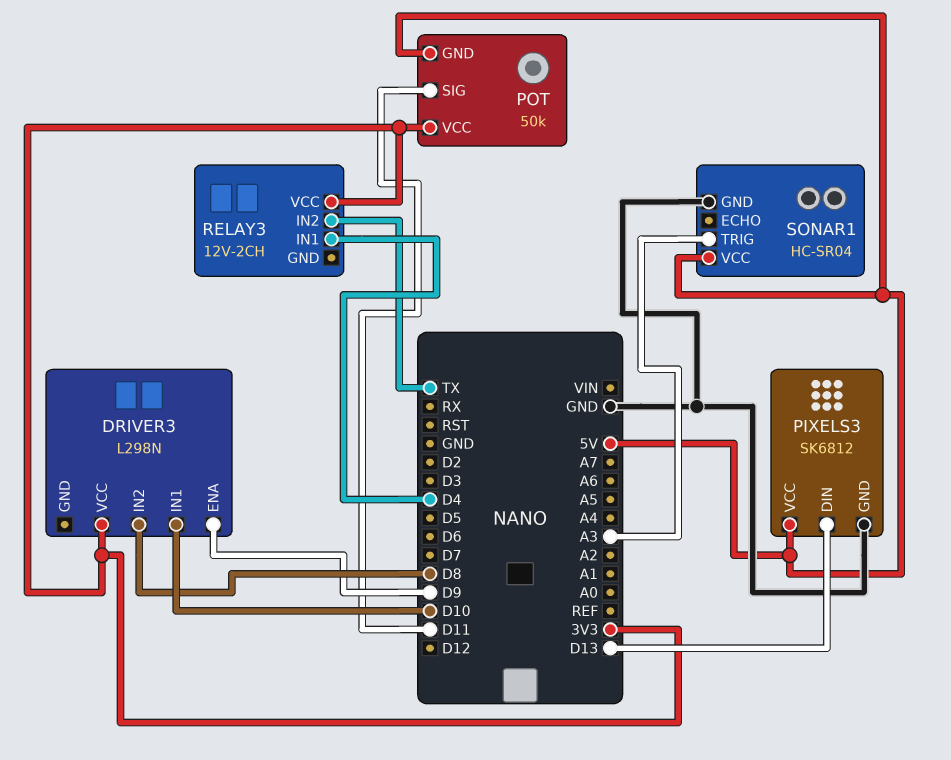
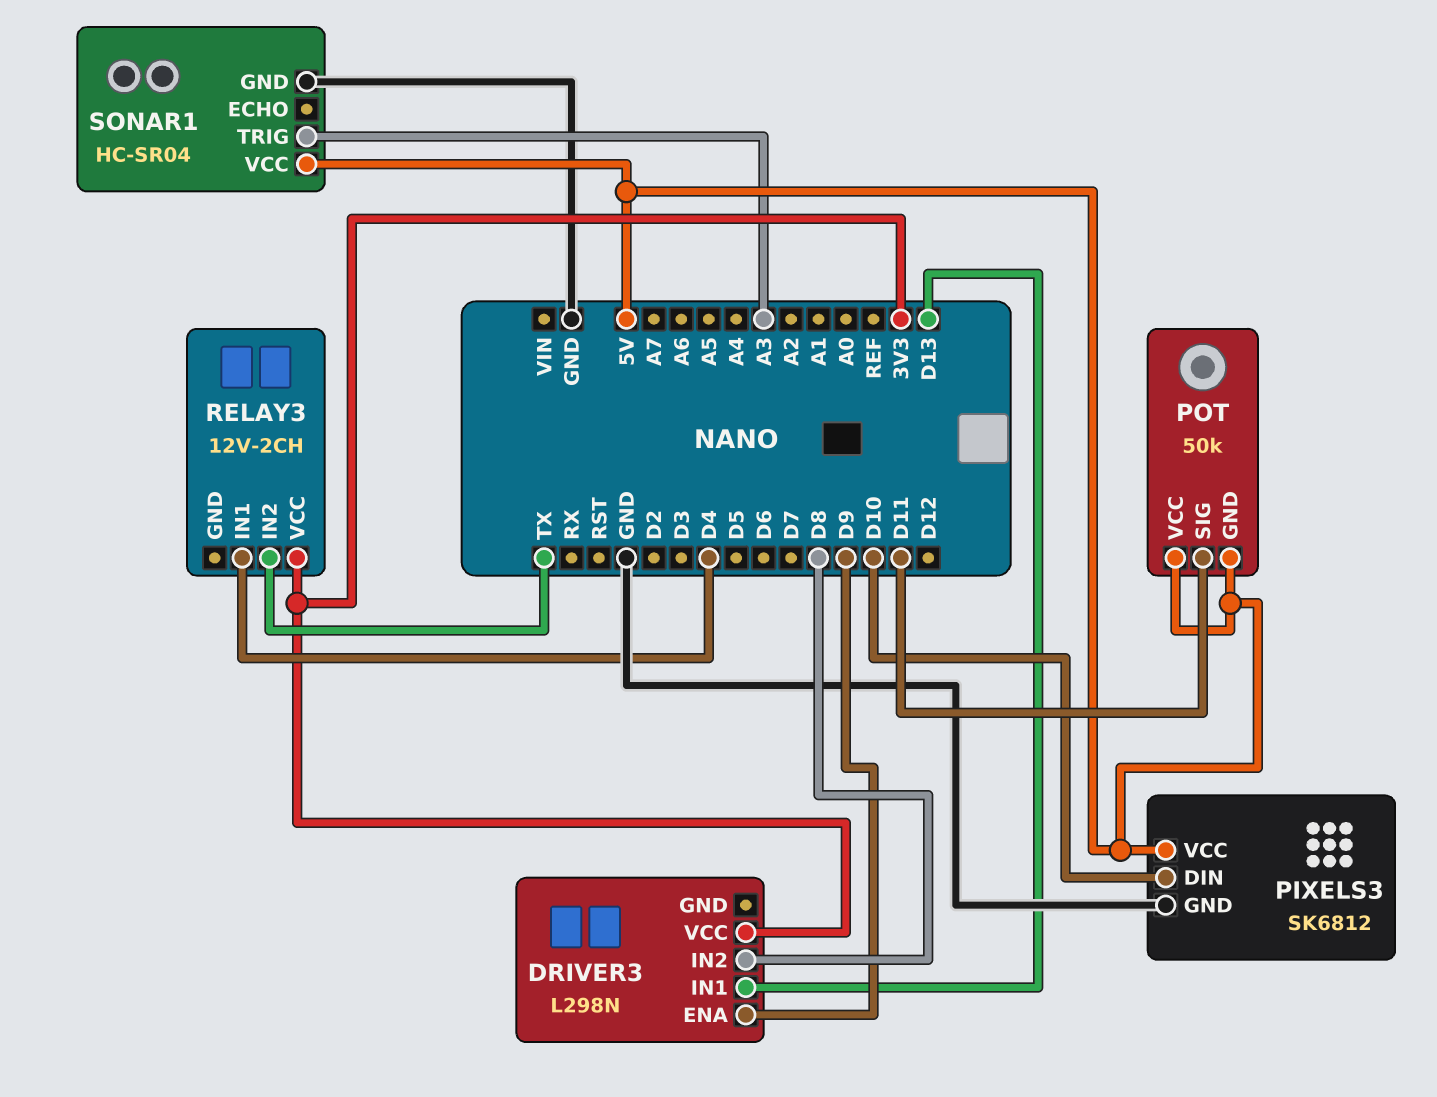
DRIVER3 pin IN1: D10 -> D13
PIXELS3 pin DIN: D13 -> D10
POT pin VCC: 3V3 -> 5V

